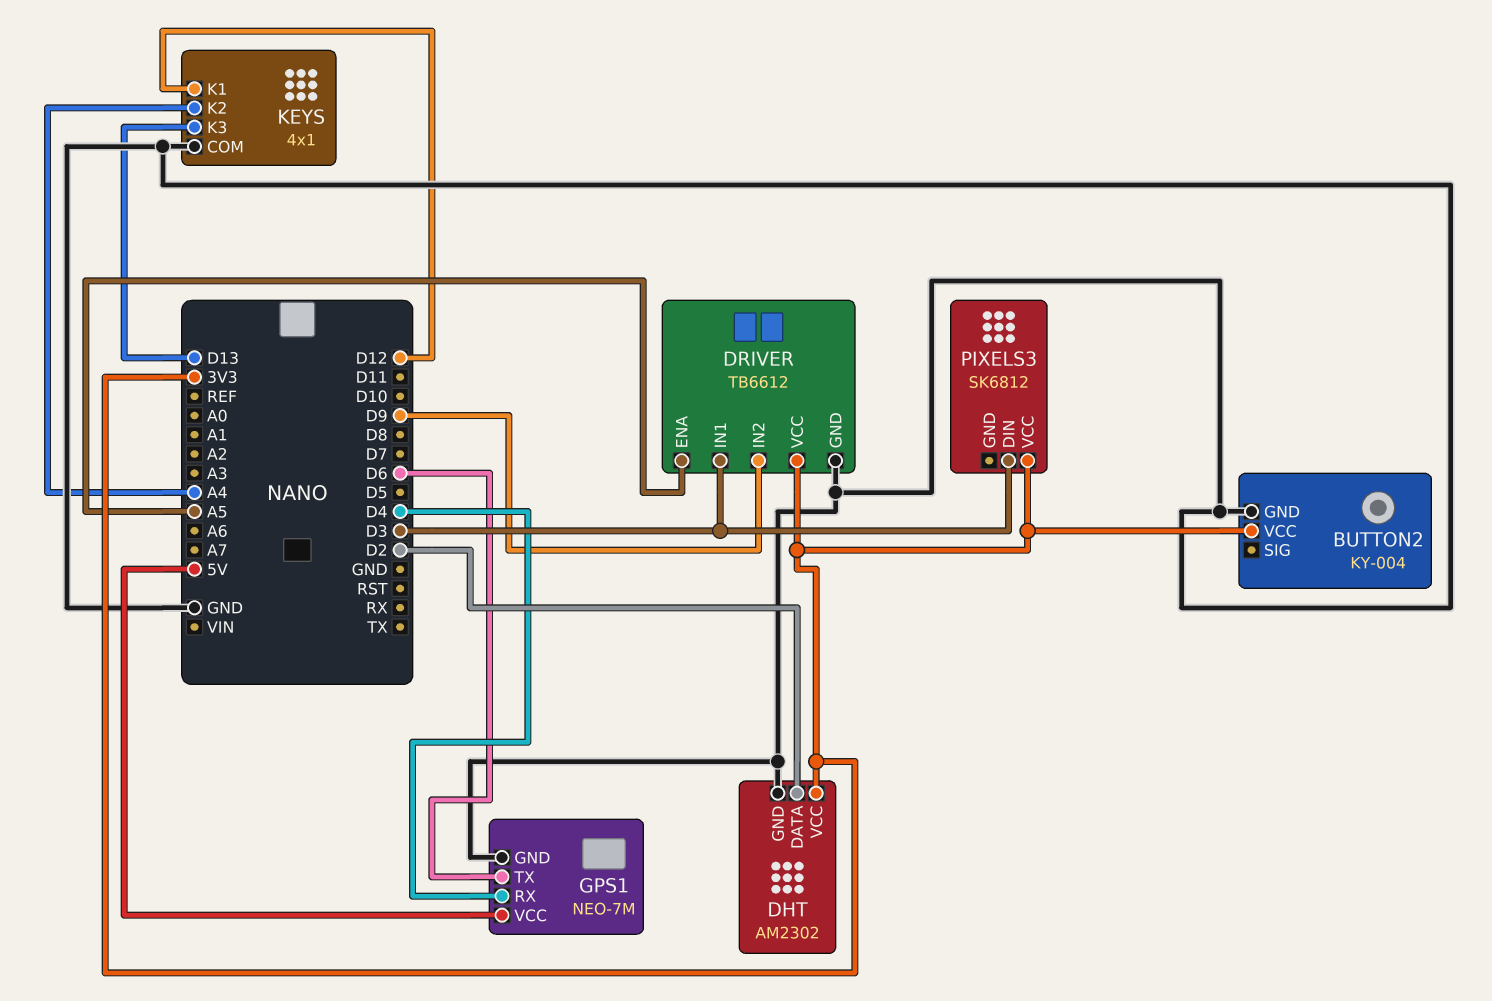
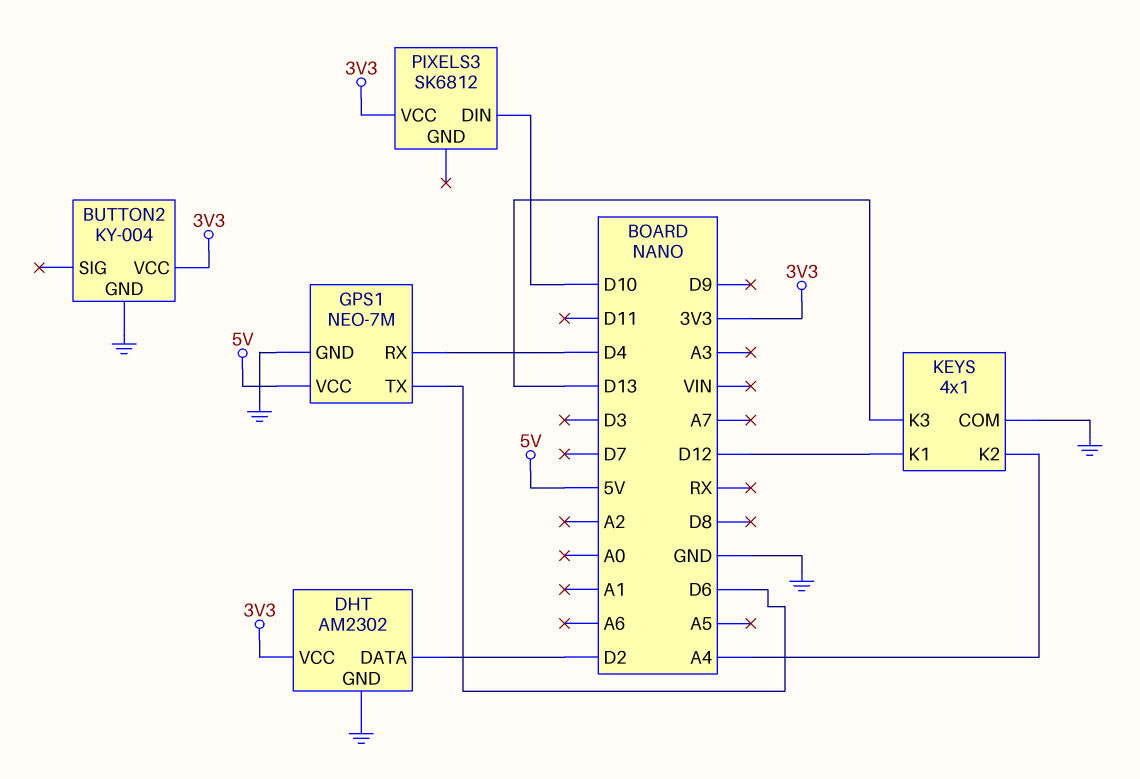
DRIVER: TB6612 -> none
DRIVER pin ENA: A5 -> none
DRIVER pin GND: GND -> none
DRIVER pin IN1: D3 -> none
DRIVER pin IN2: D9 -> none
DRIVER pin VCC: 3V3 -> none
PIXELS3 pin DIN: D3 -> D10

